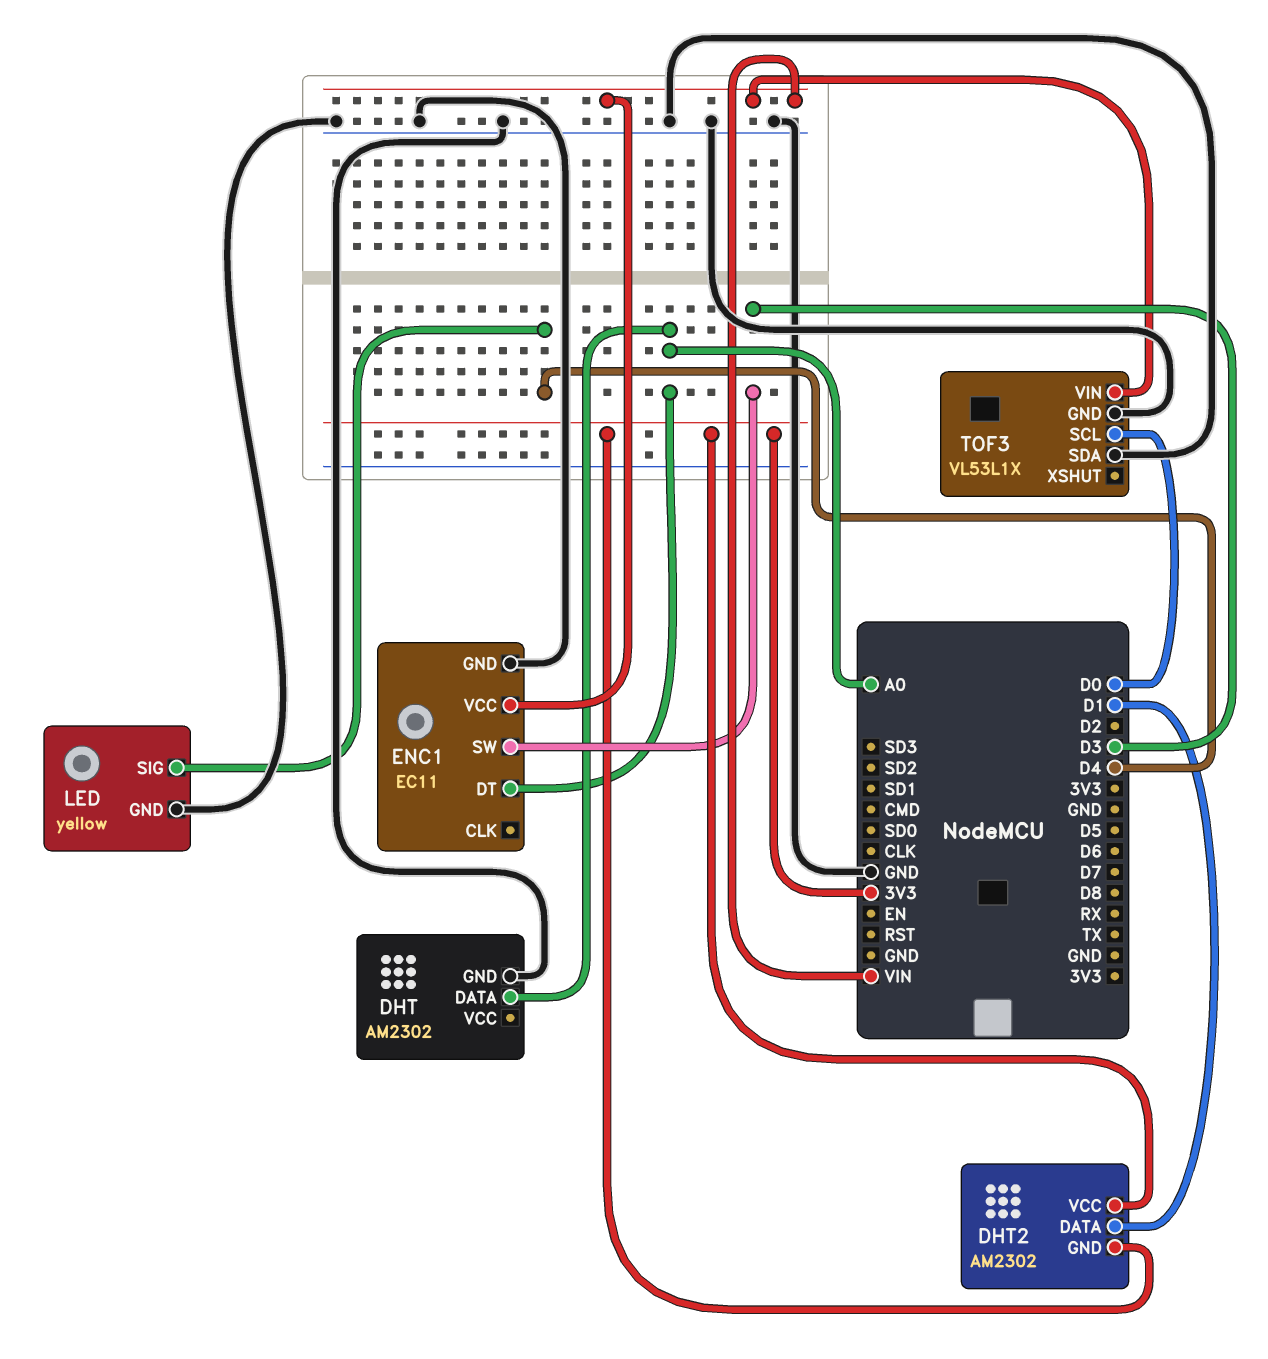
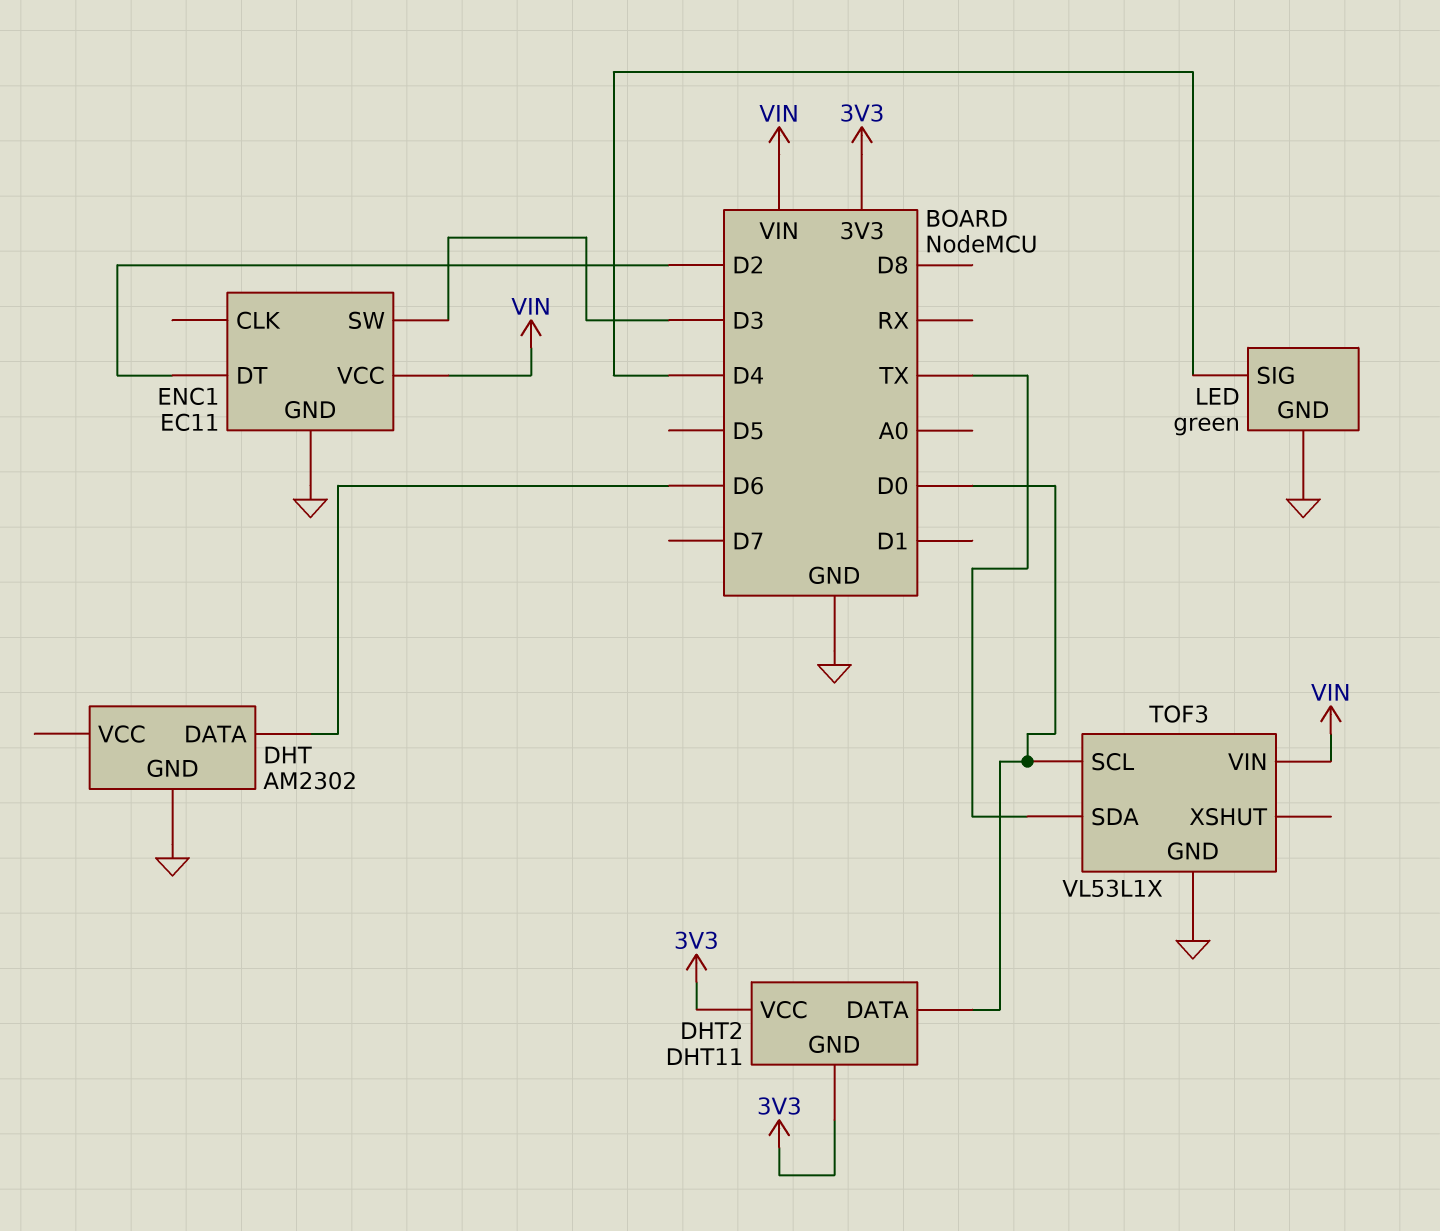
DHT pin DATA: A0 -> D6
DHT2: AM2302 -> DHT11
DHT2 pin DATA: D1 -> D0
ENC1 pin DT: A0 -> D2
LED: yellow -> green
TOF3 pin SDA: GND -> TX

